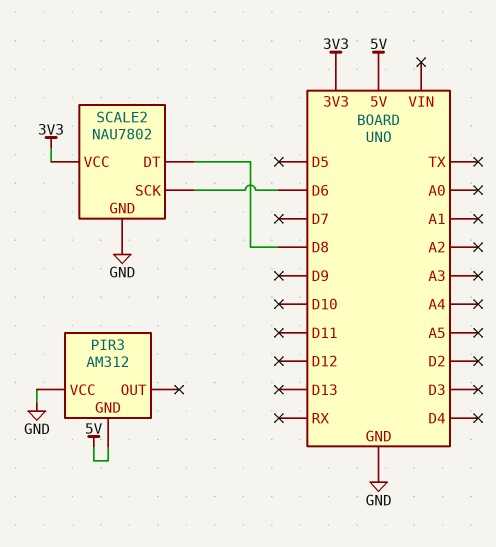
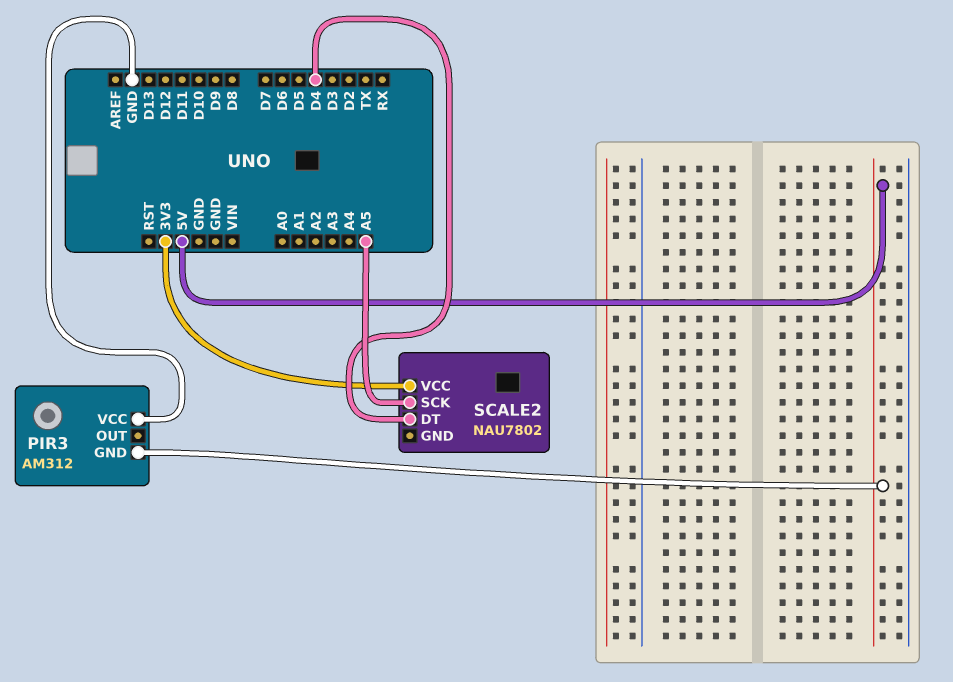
SCALE2 pin DT: D8 -> D4
SCALE2 pin GND: GND -> none
SCALE2 pin SCK: D6 -> A5

